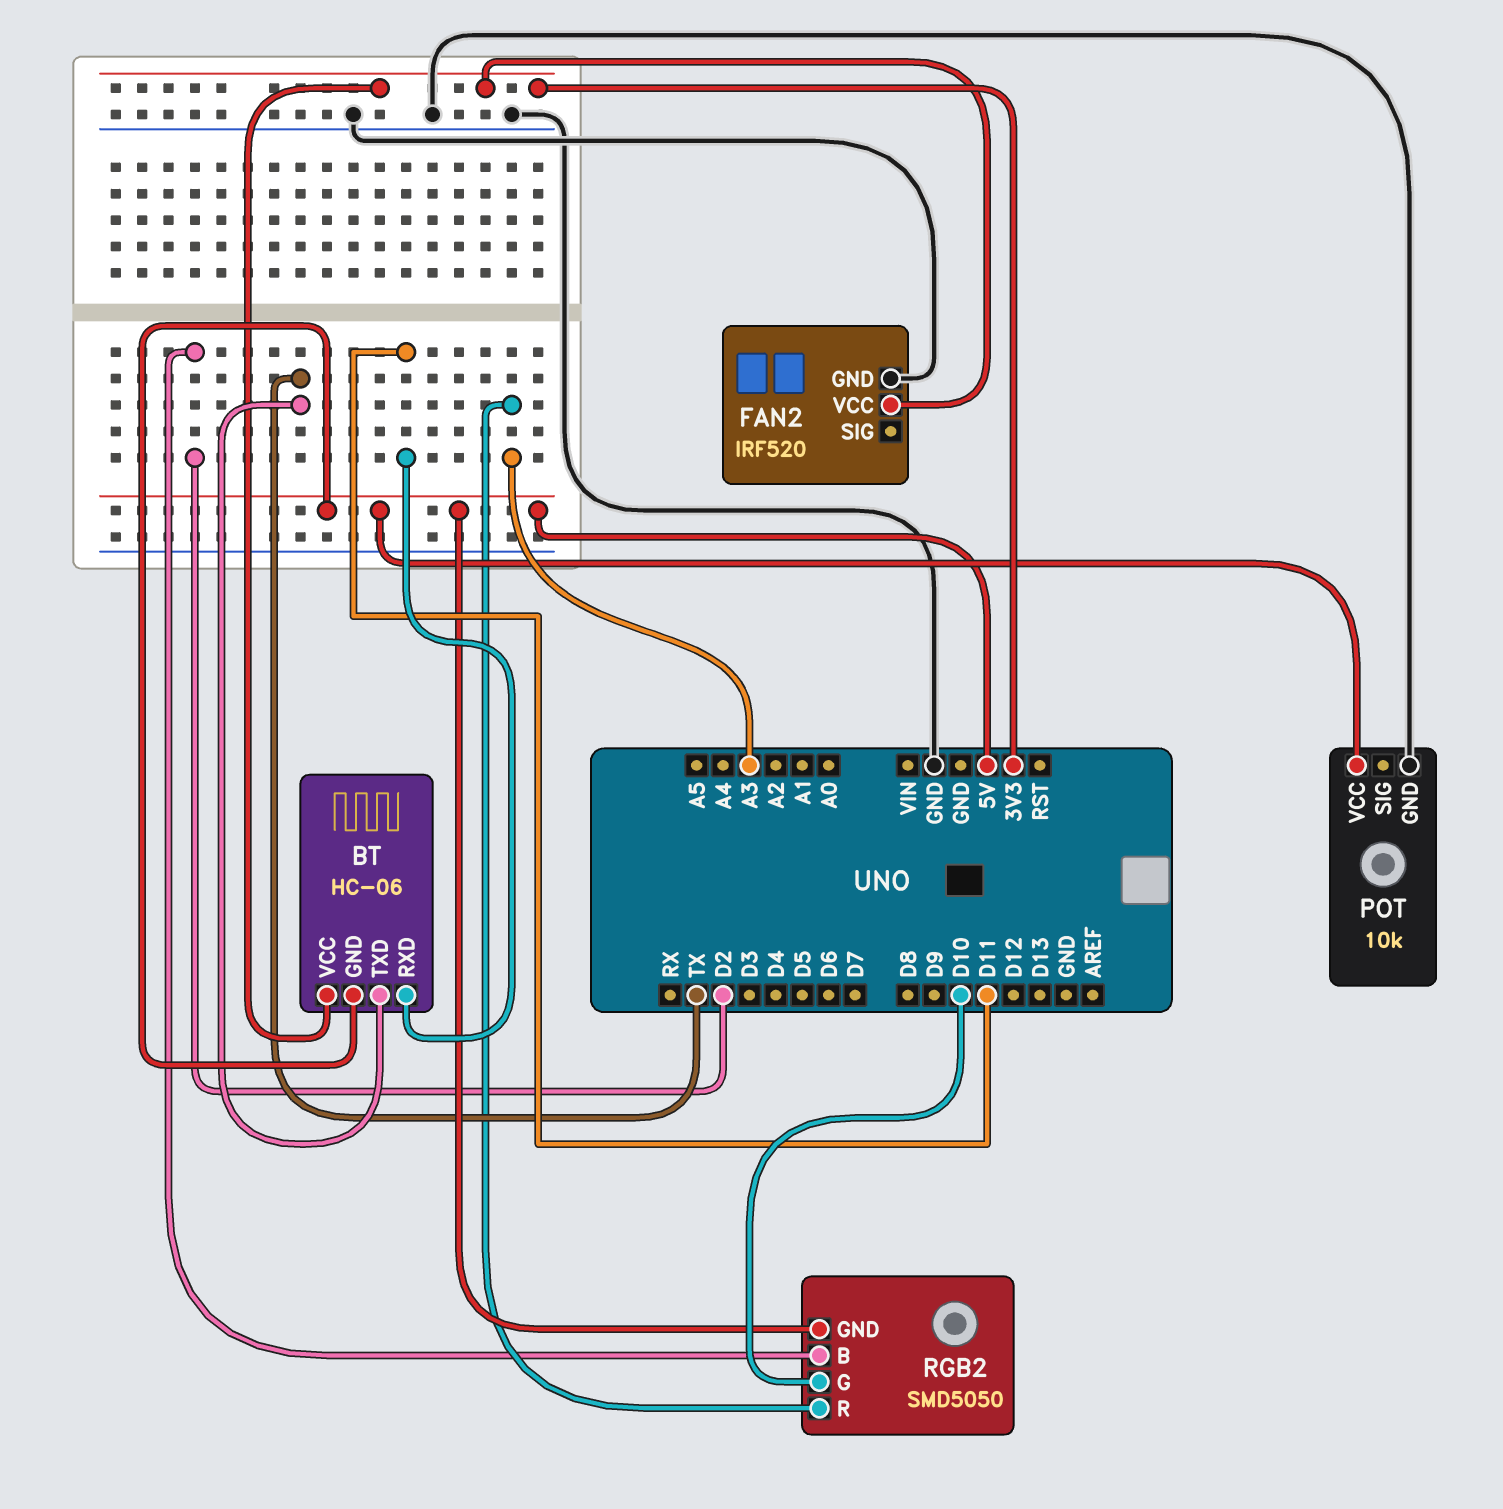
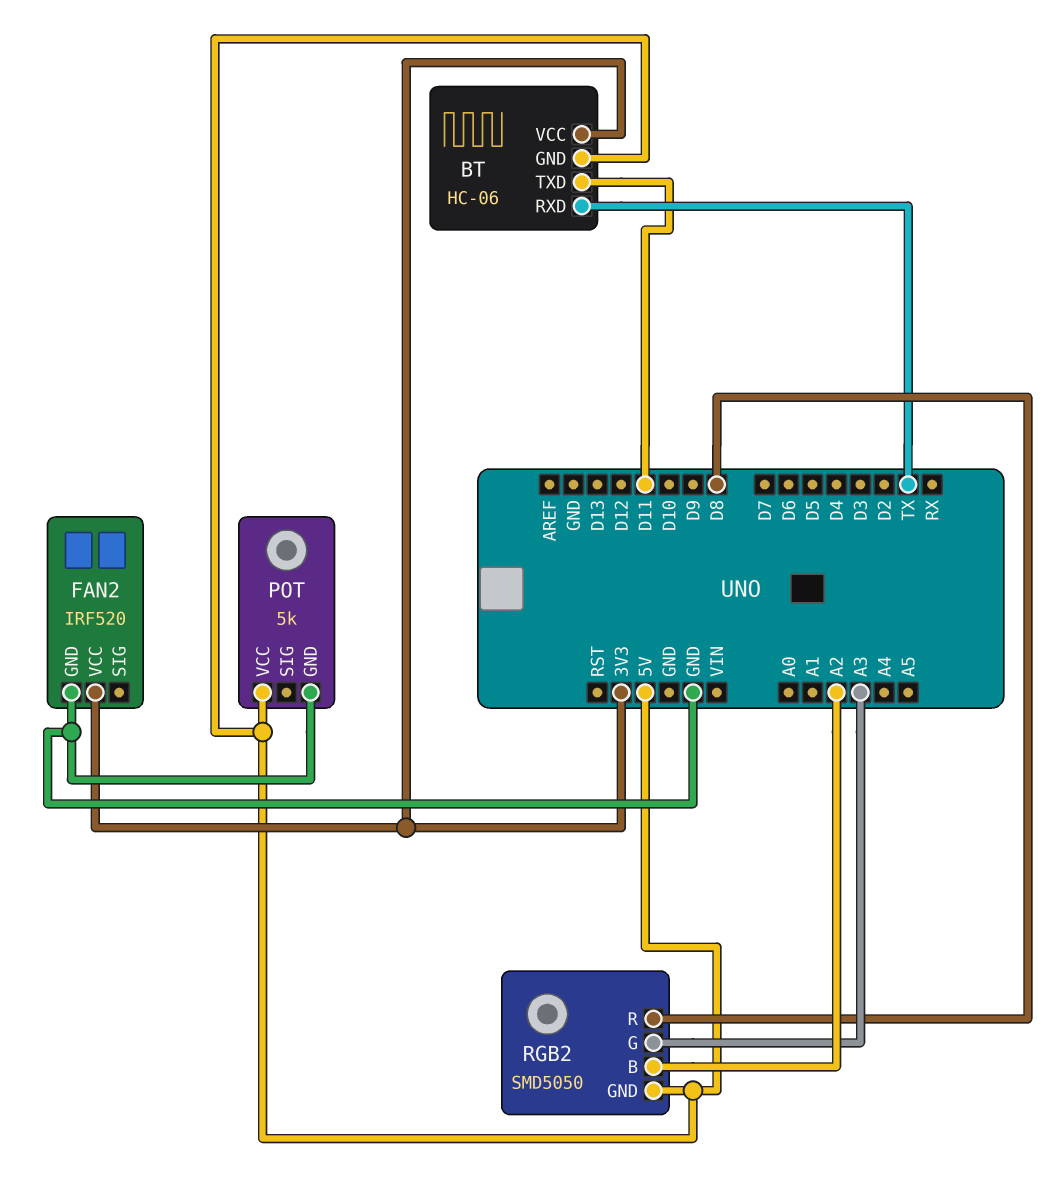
BT pin RXD: D11 -> TX
BT pin TXD: TX -> D11
POT: 10k -> 5k
RGB2 pin B: D2 -> A2
RGB2 pin G: D10 -> A3
RGB2 pin R: A3 -> D8

